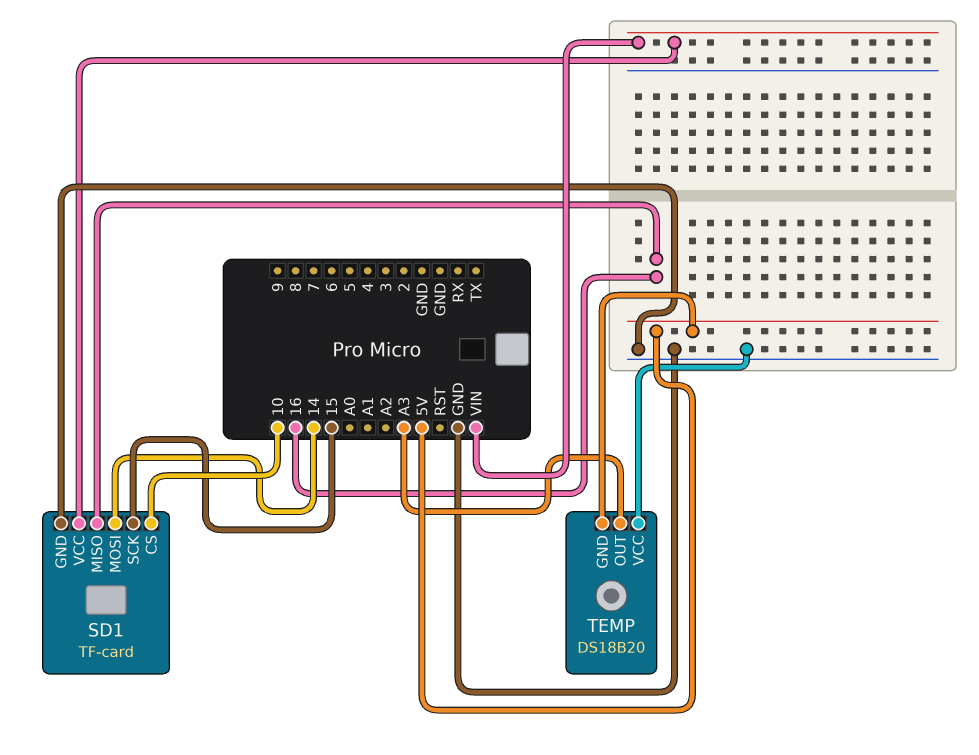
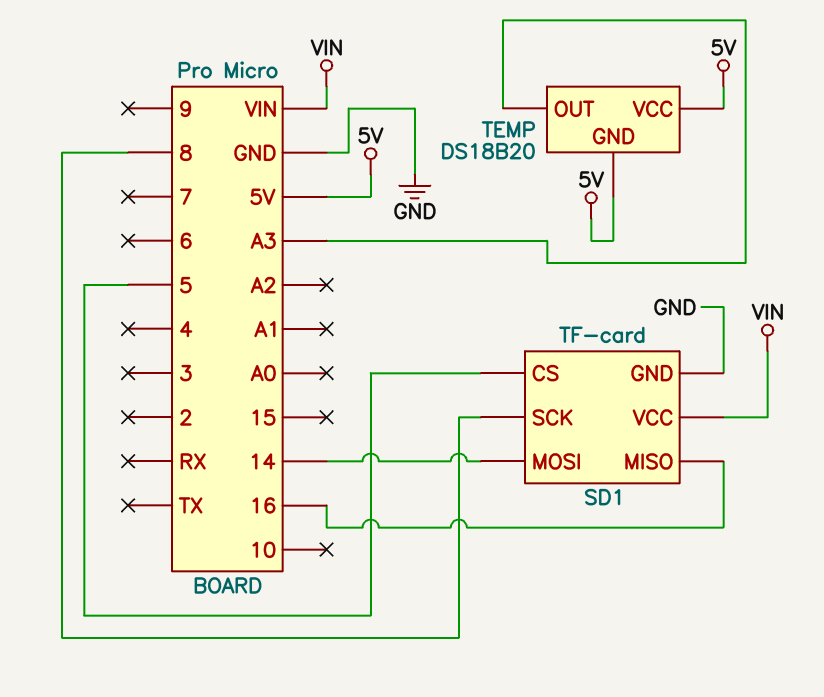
SD1 pin CS: 10 -> 5
SD1 pin SCK: 15 -> 8
TEMP pin VCC: GND -> 5V

